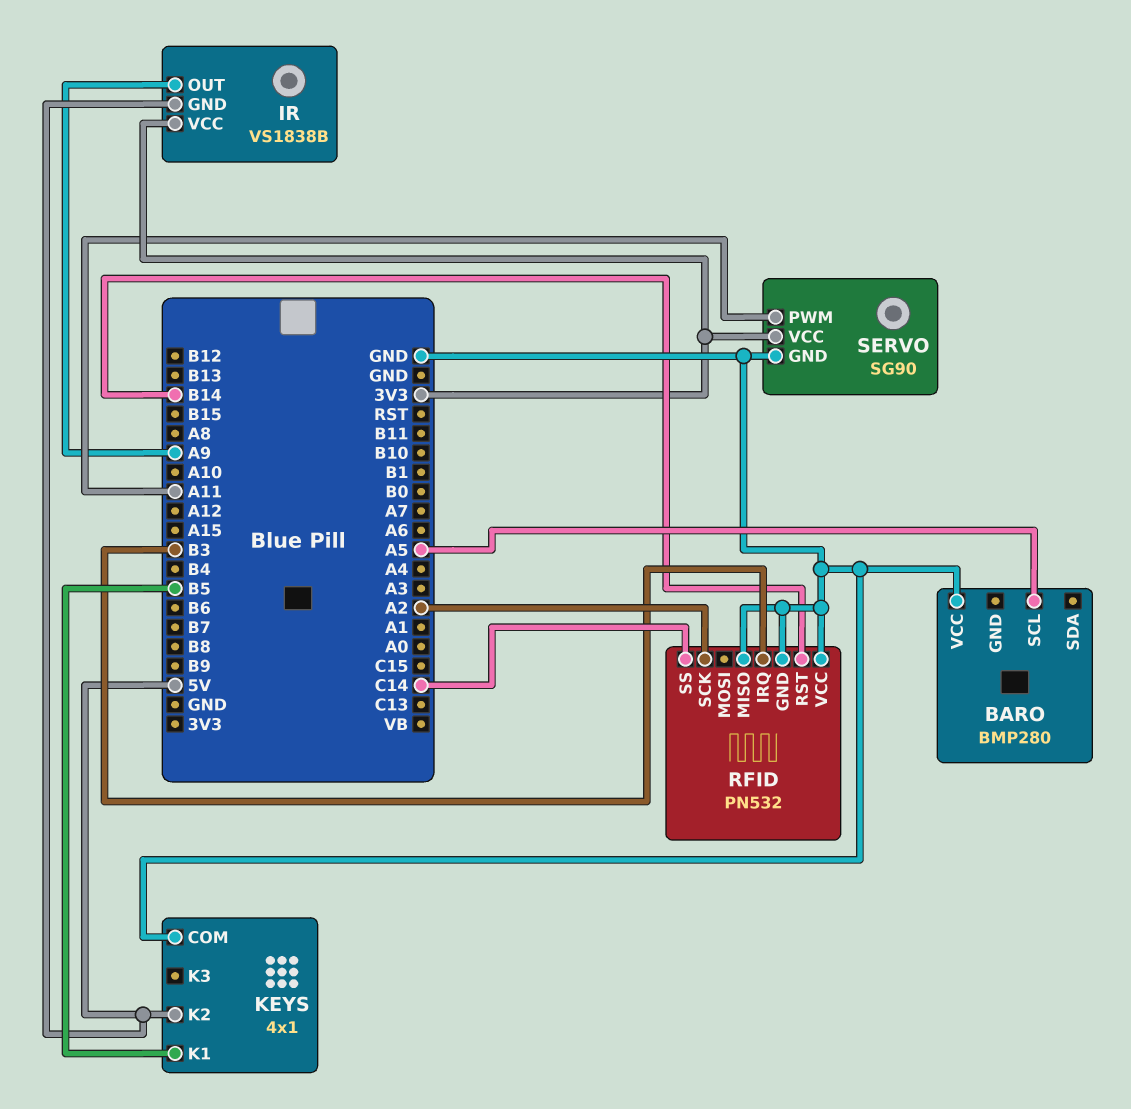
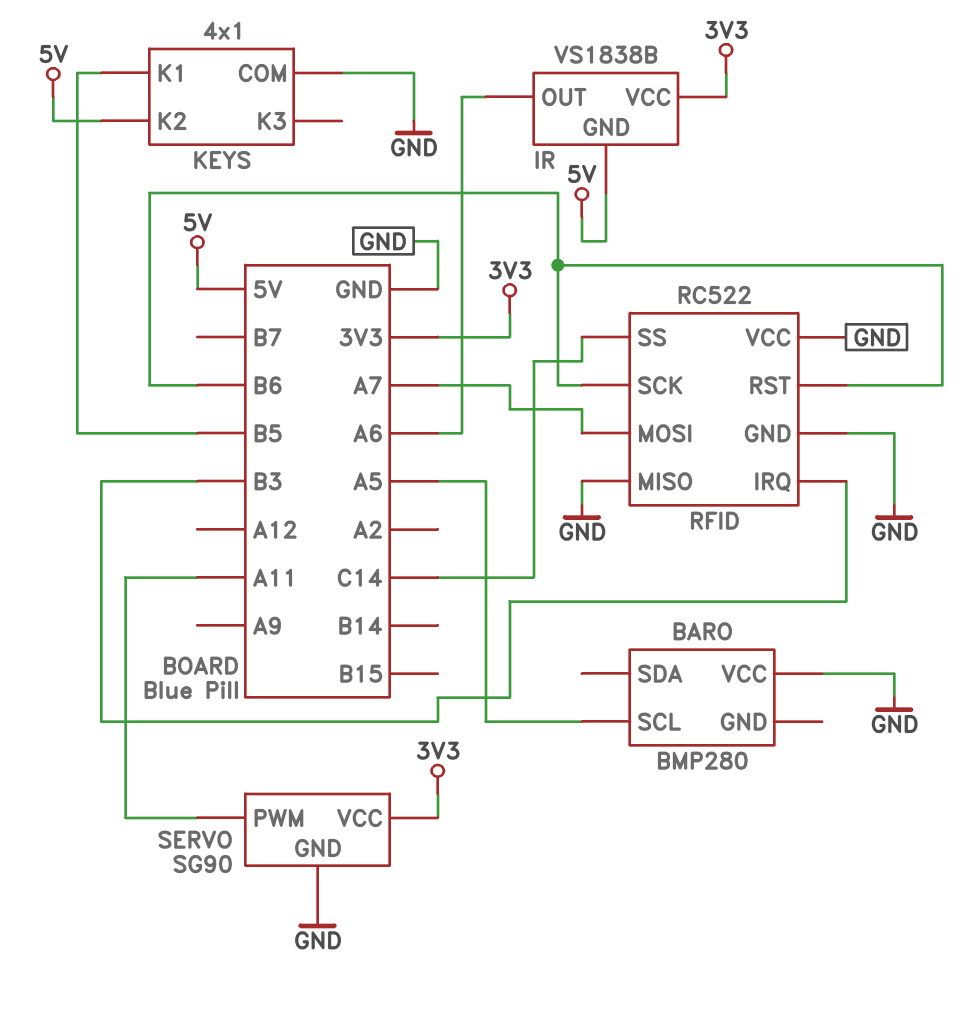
IR pin OUT: A9 -> A6
RFID: PN532 -> RC522
RFID pin MOSI: none -> A7
RFID pin RST: B14 -> B6
RFID pin SCK: A2 -> B6

